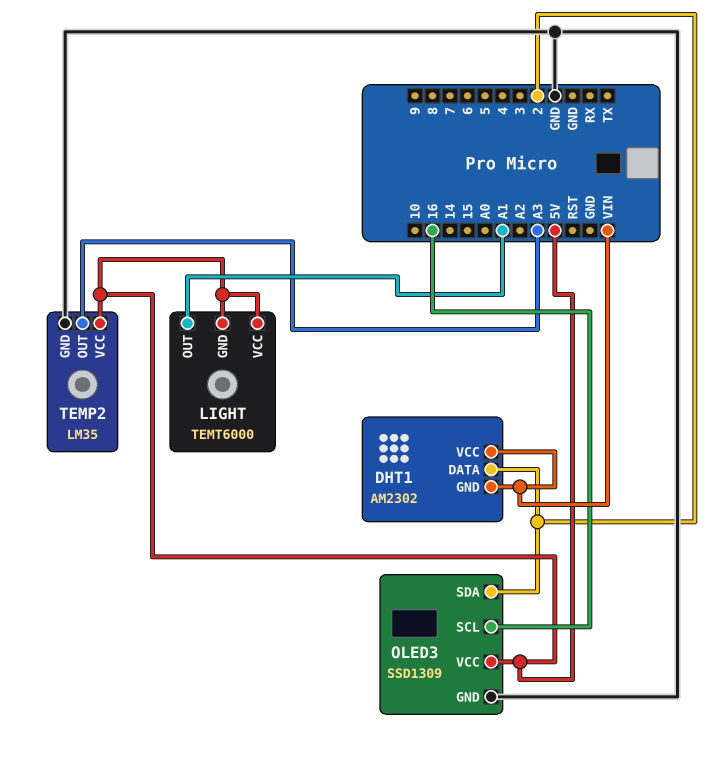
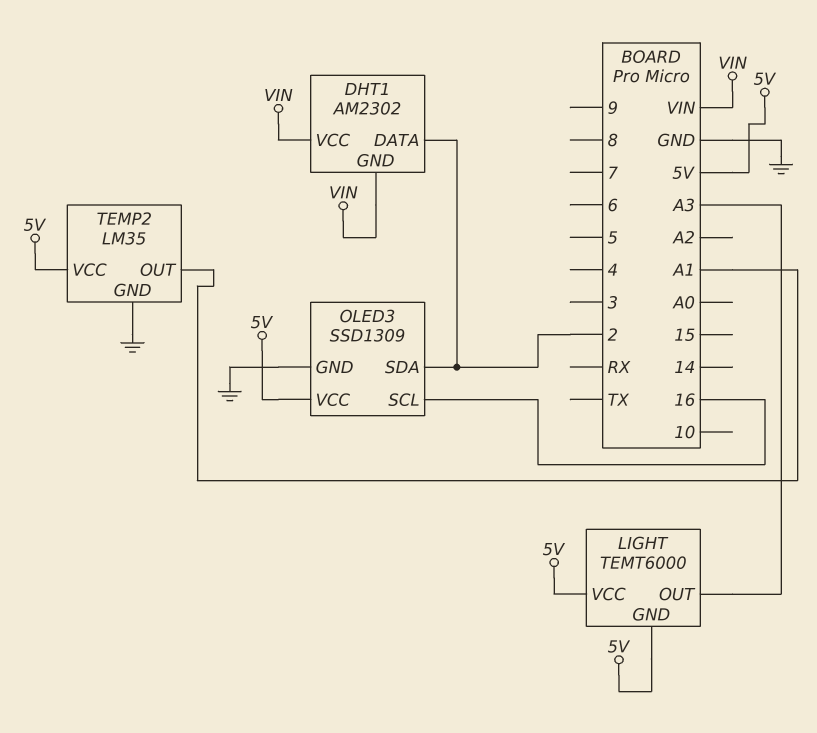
LIGHT pin OUT: A1 -> A3
TEMP2 pin OUT: A3 -> A1

